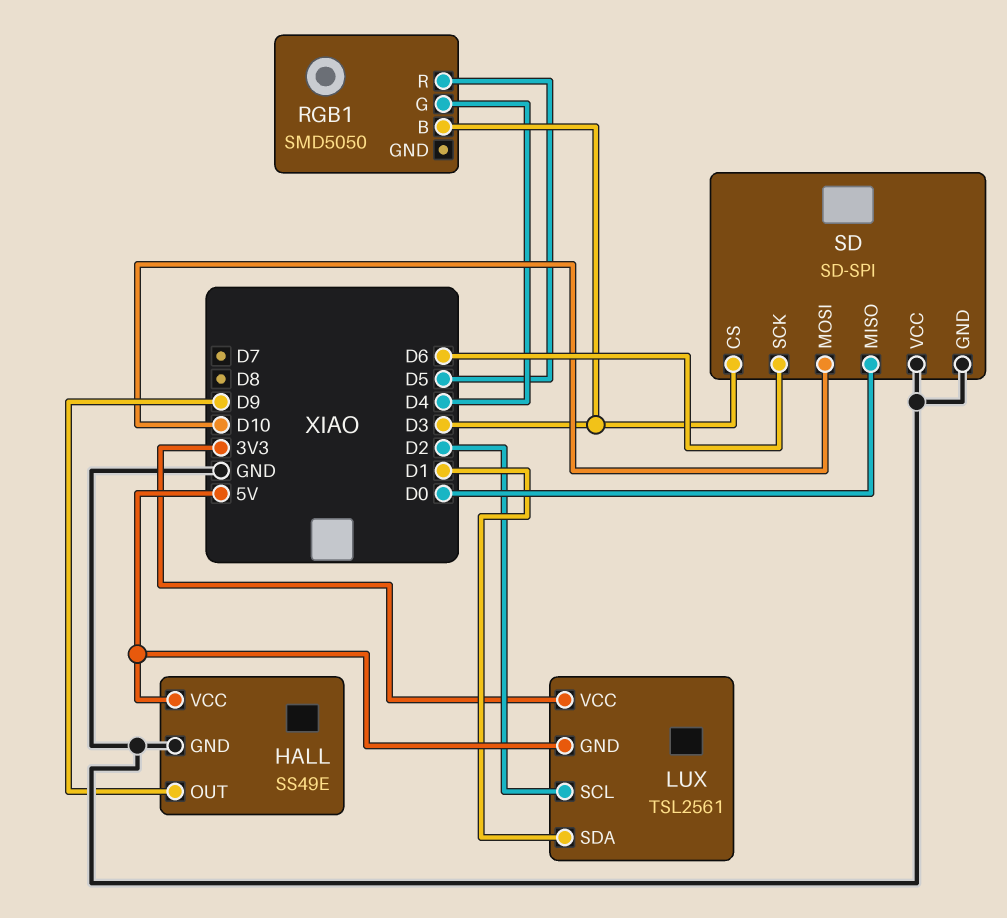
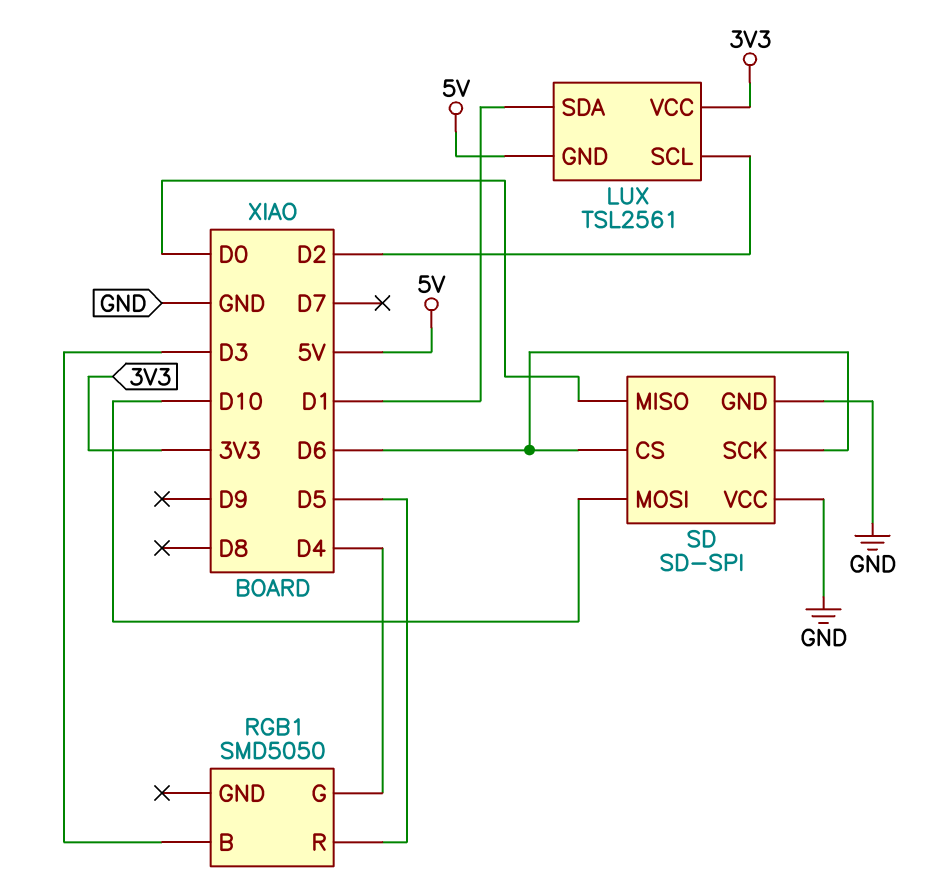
HALL: SS49E -> none
HALL pin GND: GND -> none
HALL pin OUT: D9 -> none
HALL pin VCC: 5V -> none
SD pin CS: D3 -> D6

